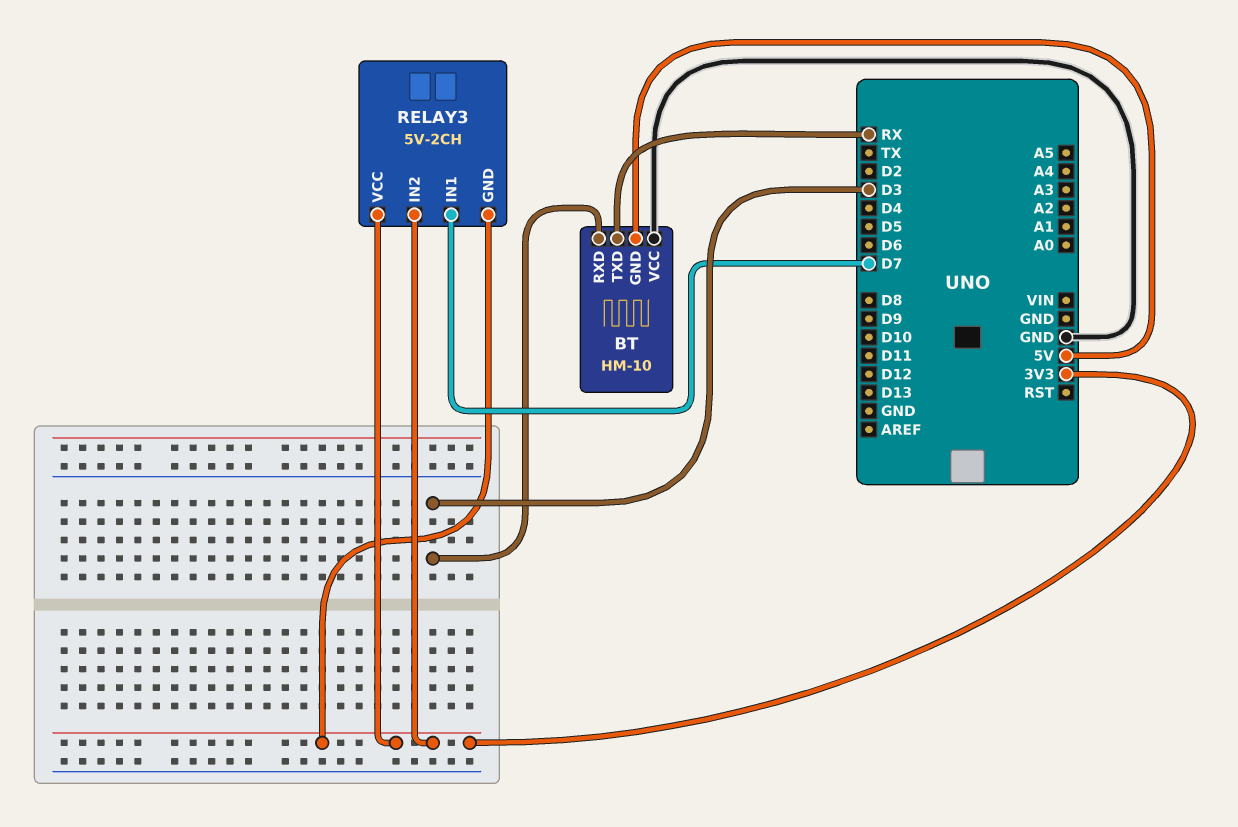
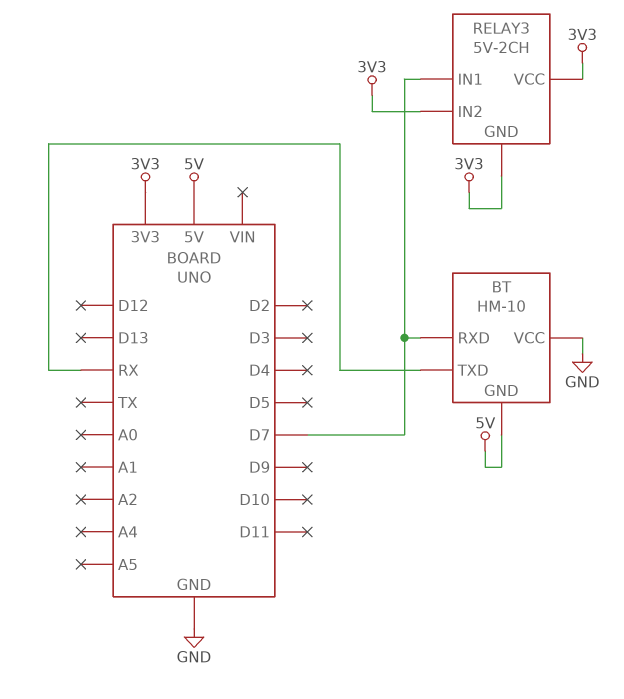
BT pin RXD: D3 -> D7

